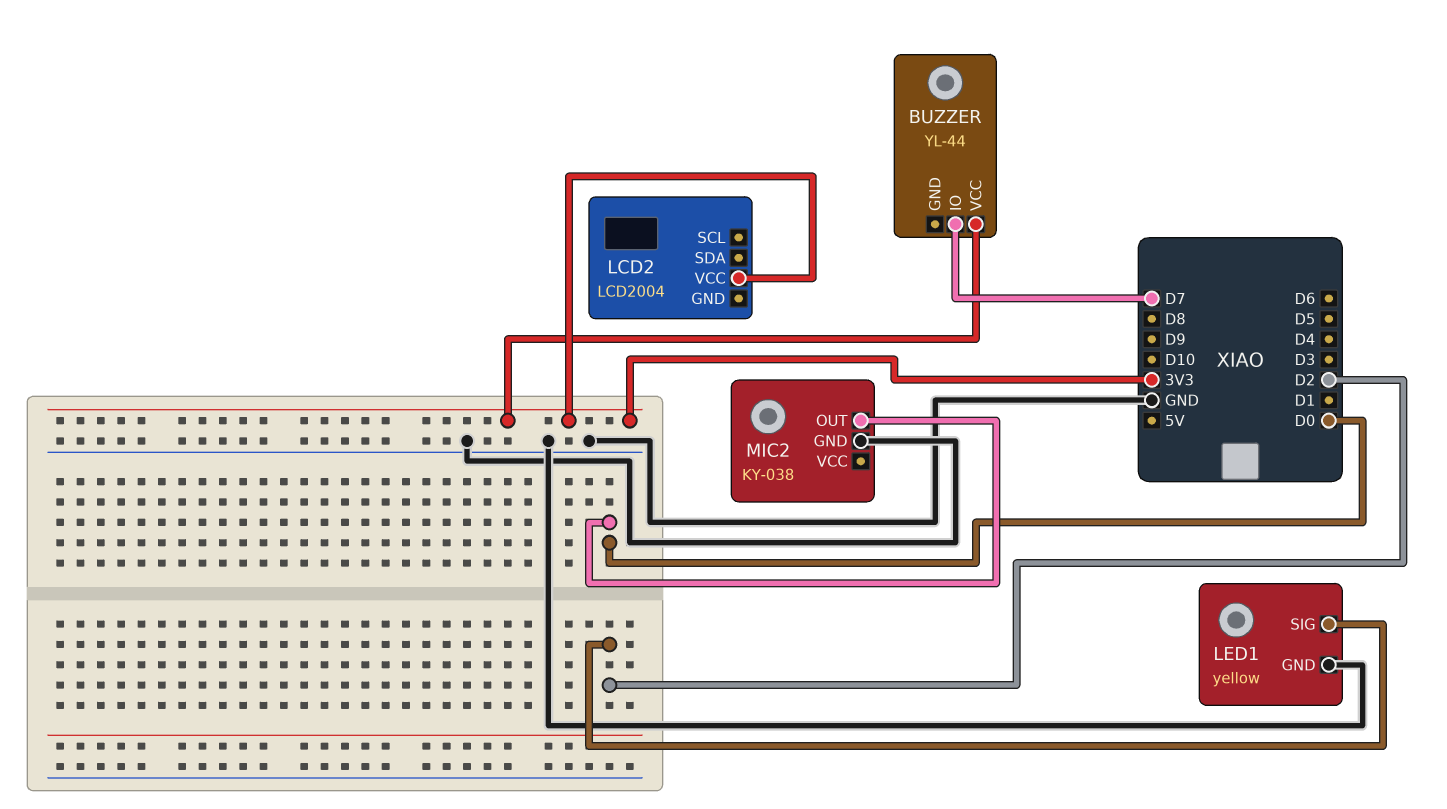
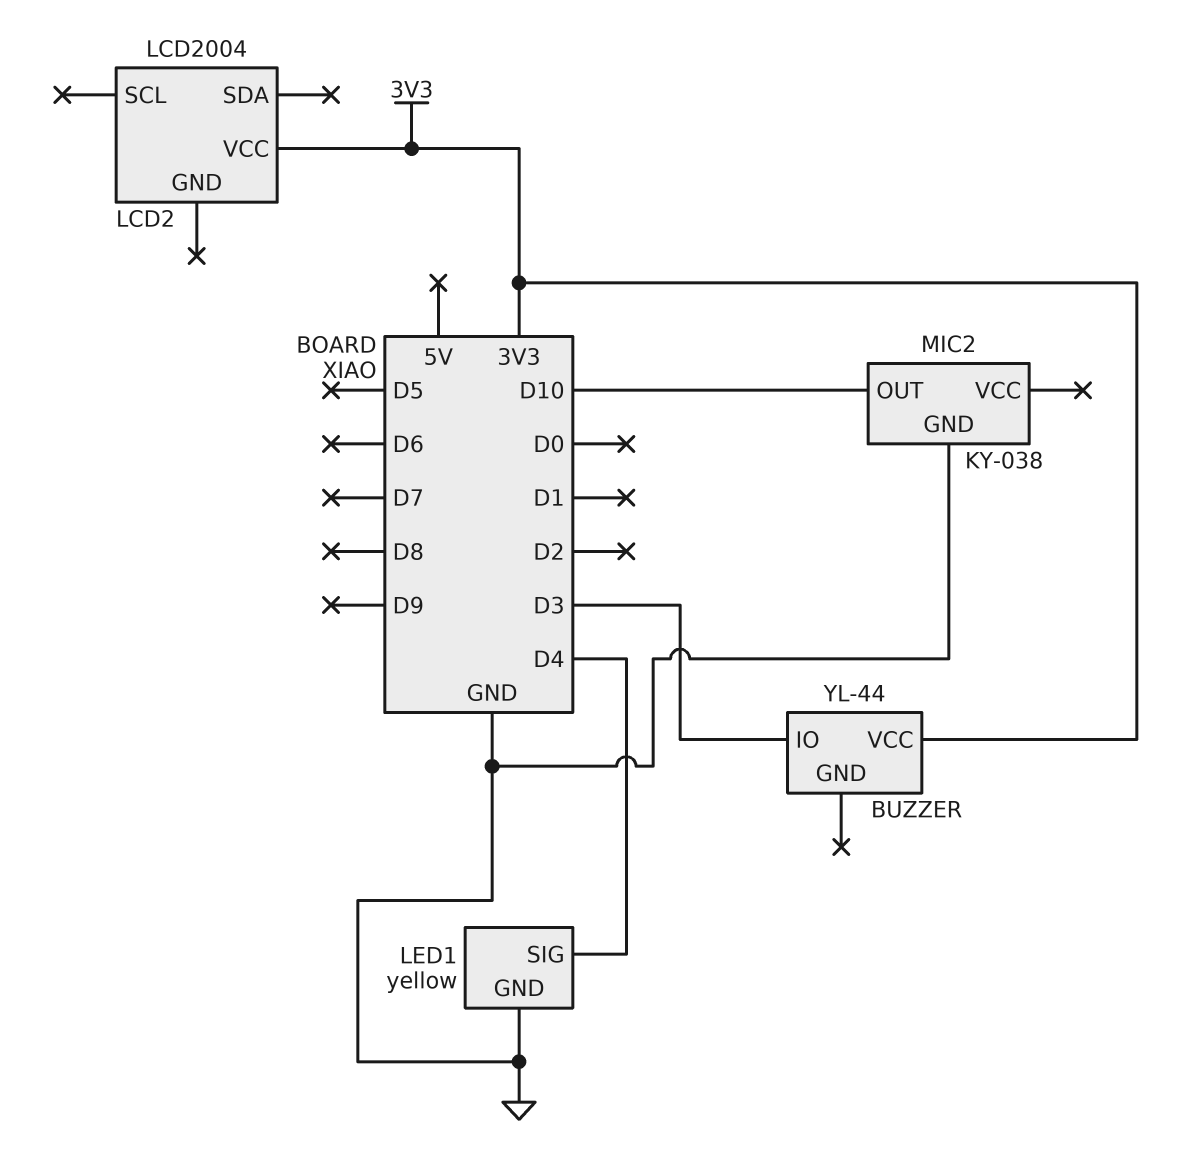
BUZZER pin IO: D7 -> D3
LED1 pin SIG: D2 -> D4
MIC2 pin OUT: D0 -> D10

